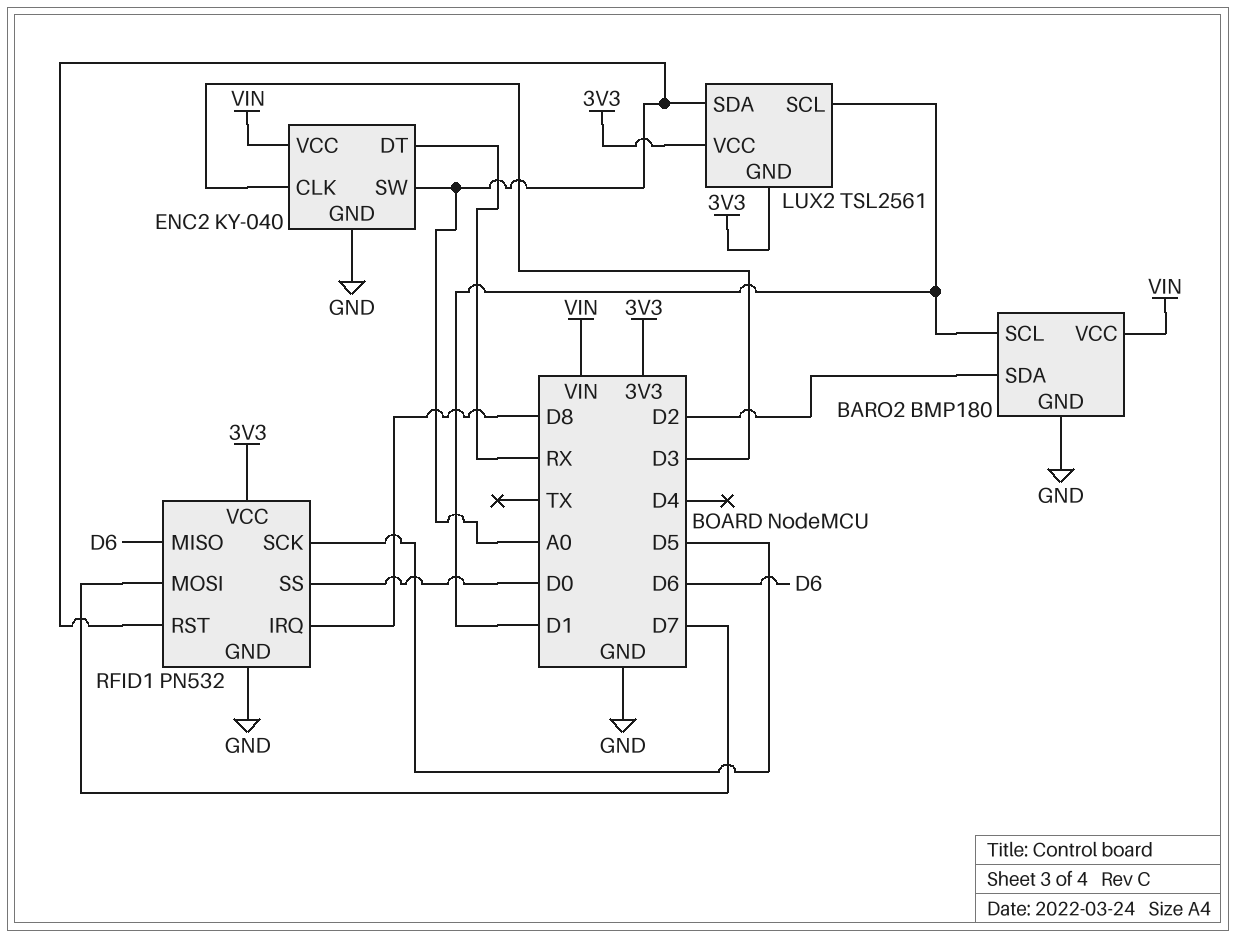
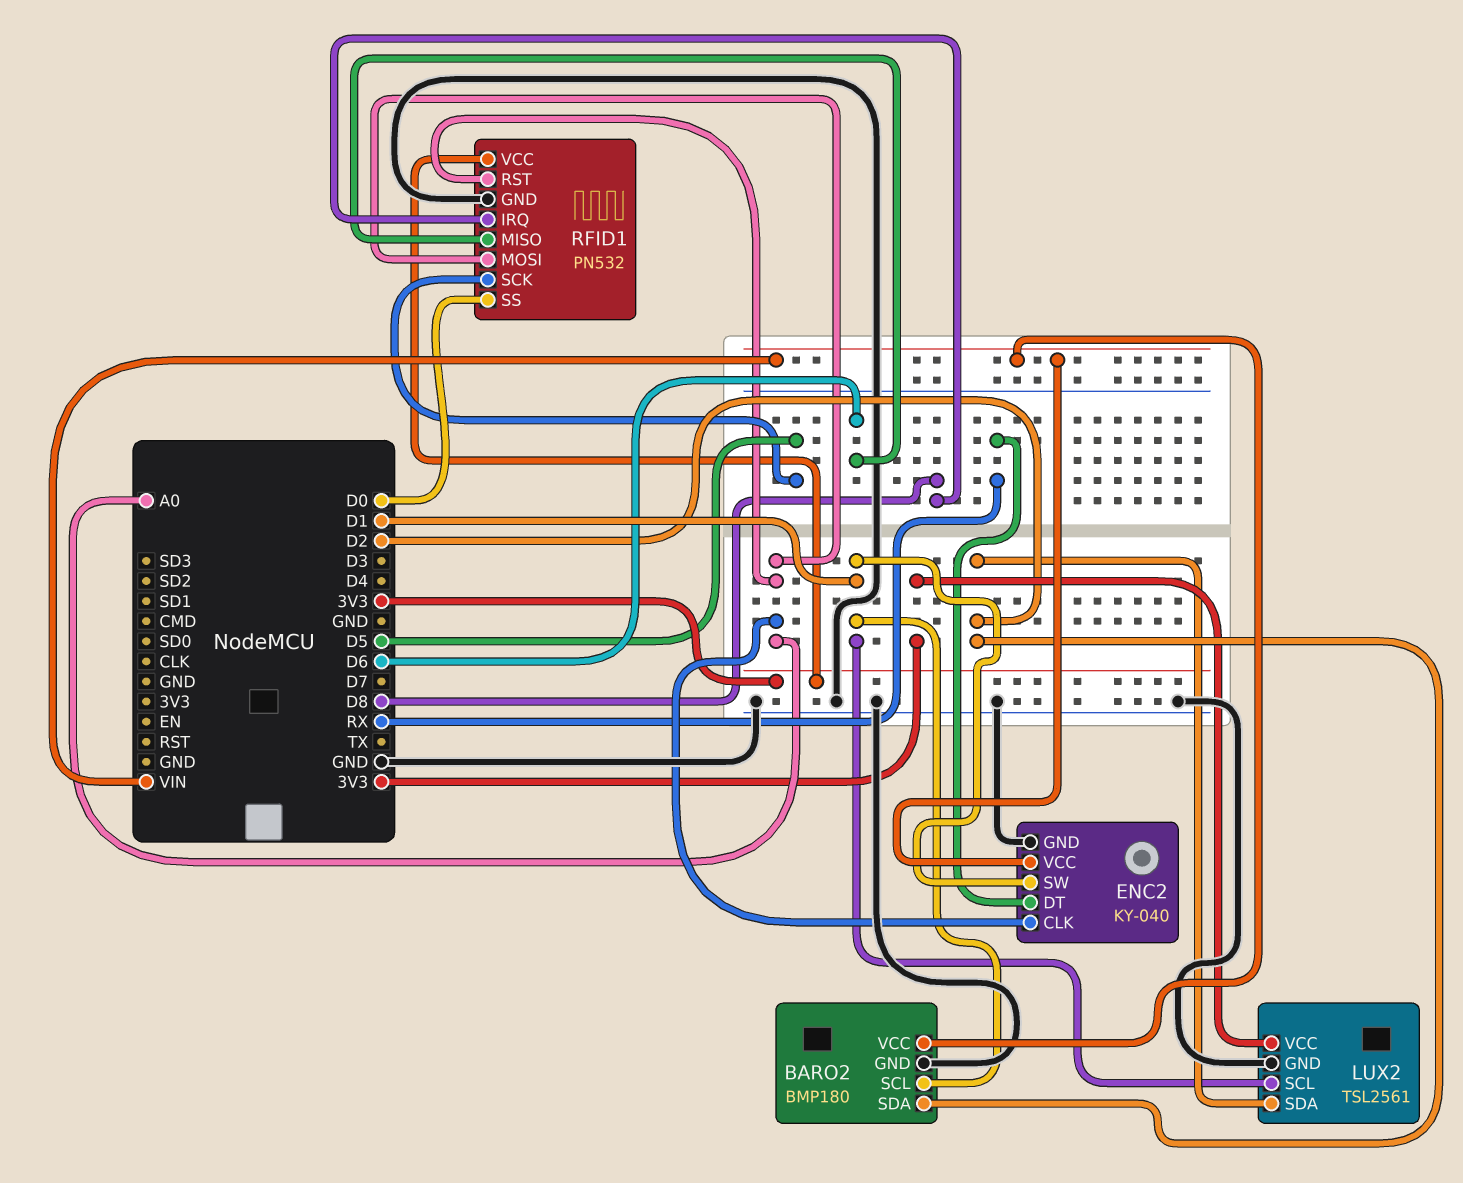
ENC2 pin CLK: D3 -> A0
ENC2 pin SW: A0 -> D1
LUX2 pin GND: 3V3 -> GND
LUX2 pin SDA: A0 -> D2
RFID1 pin MOSI: D7 -> A0

